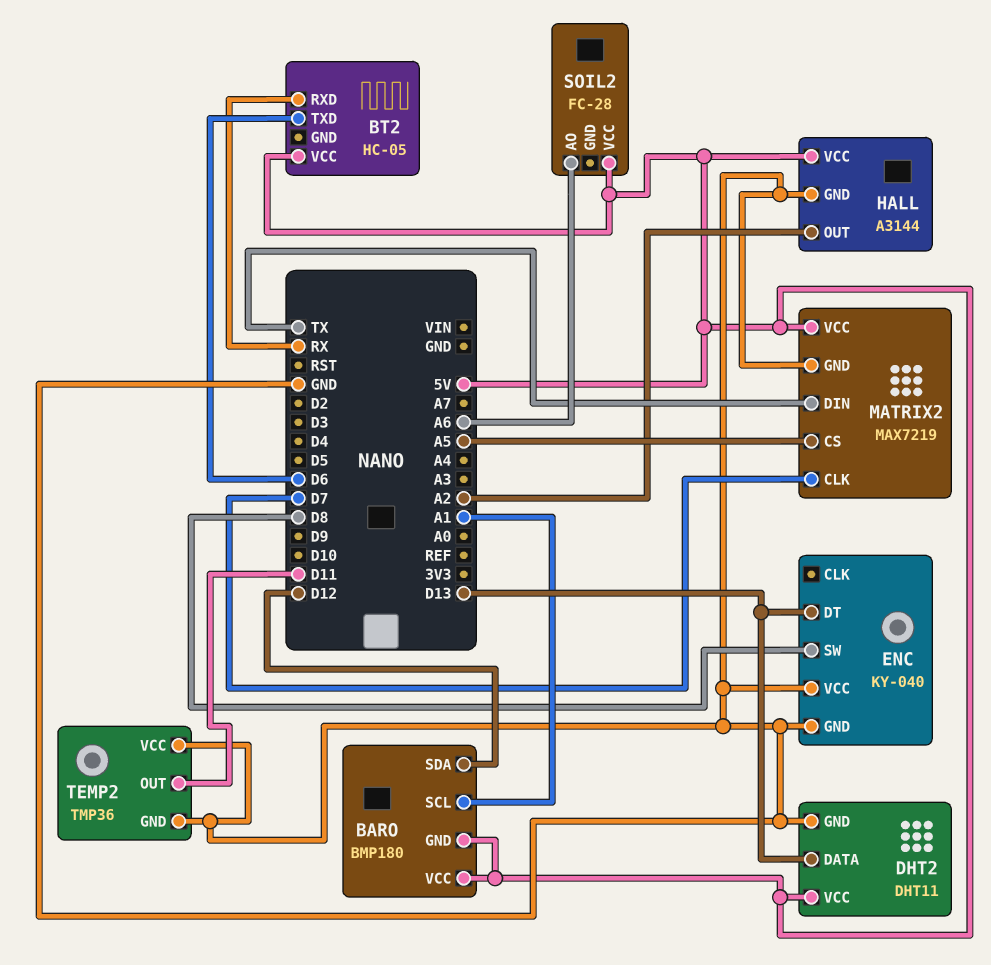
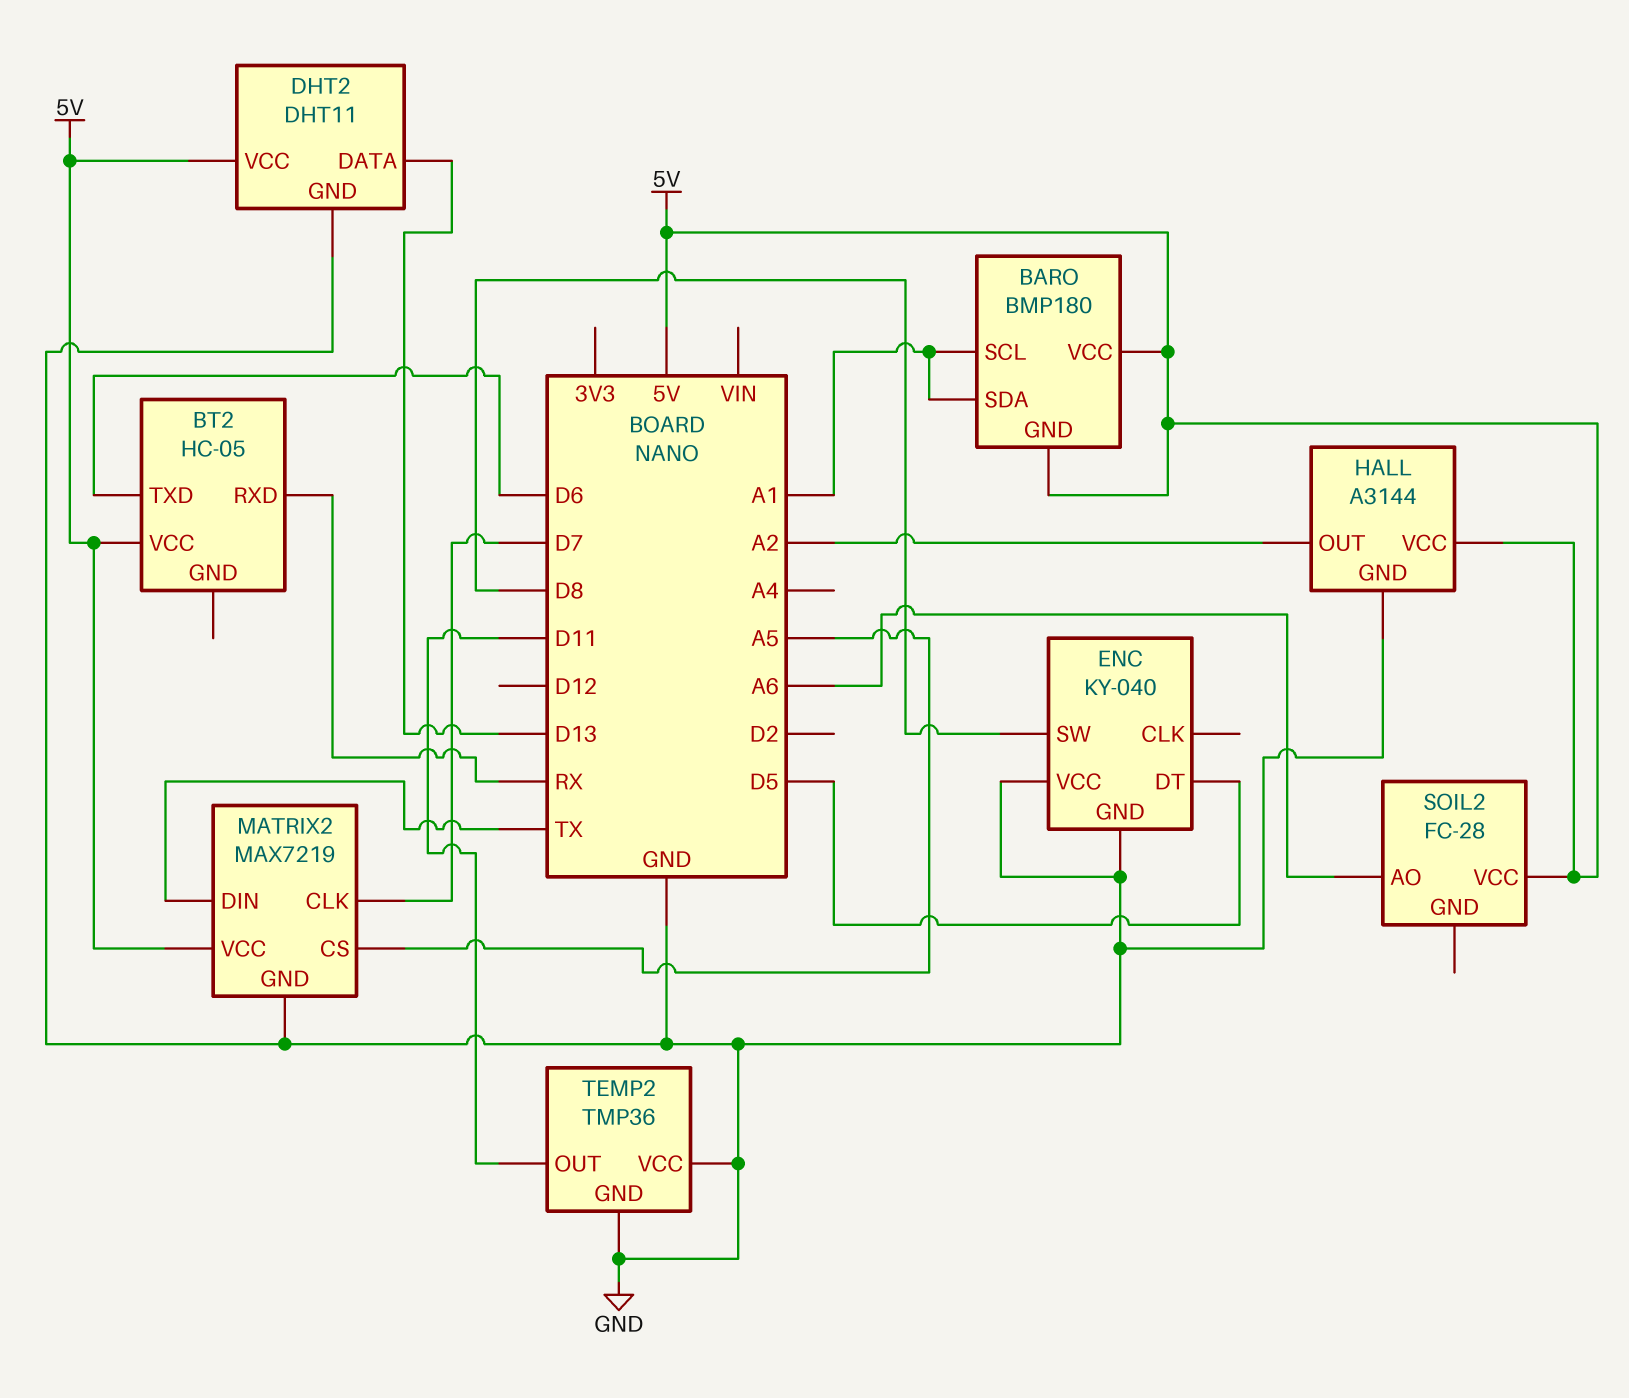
BARO pin SDA: D12 -> A1
ENC pin DT: D13 -> D5

